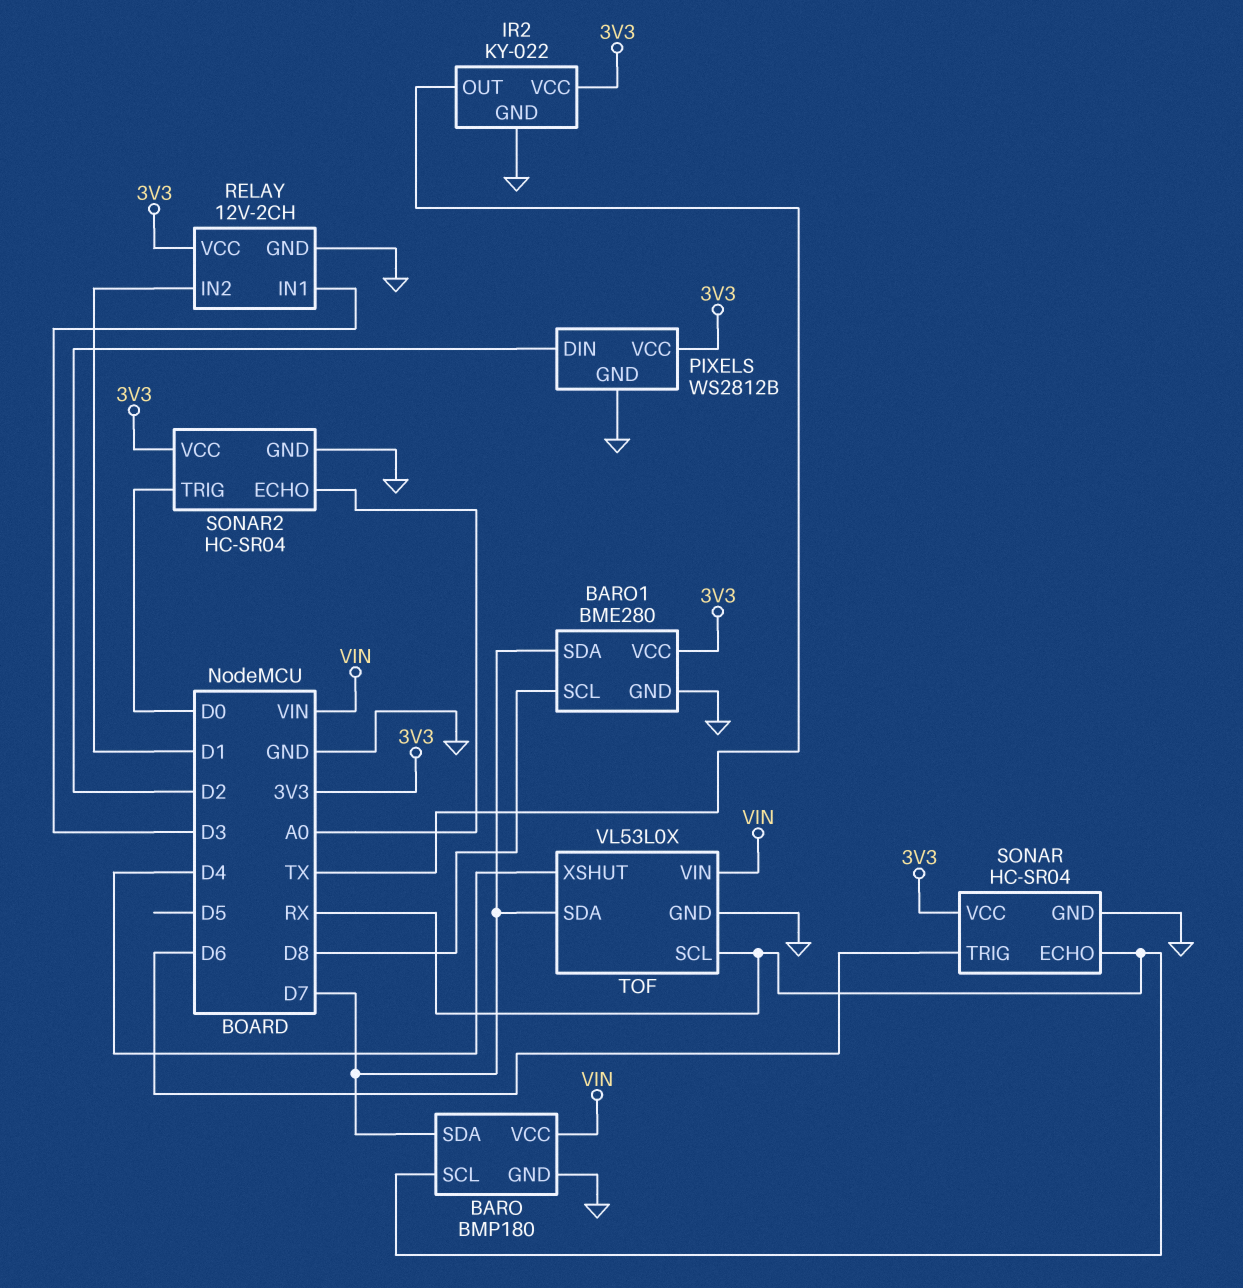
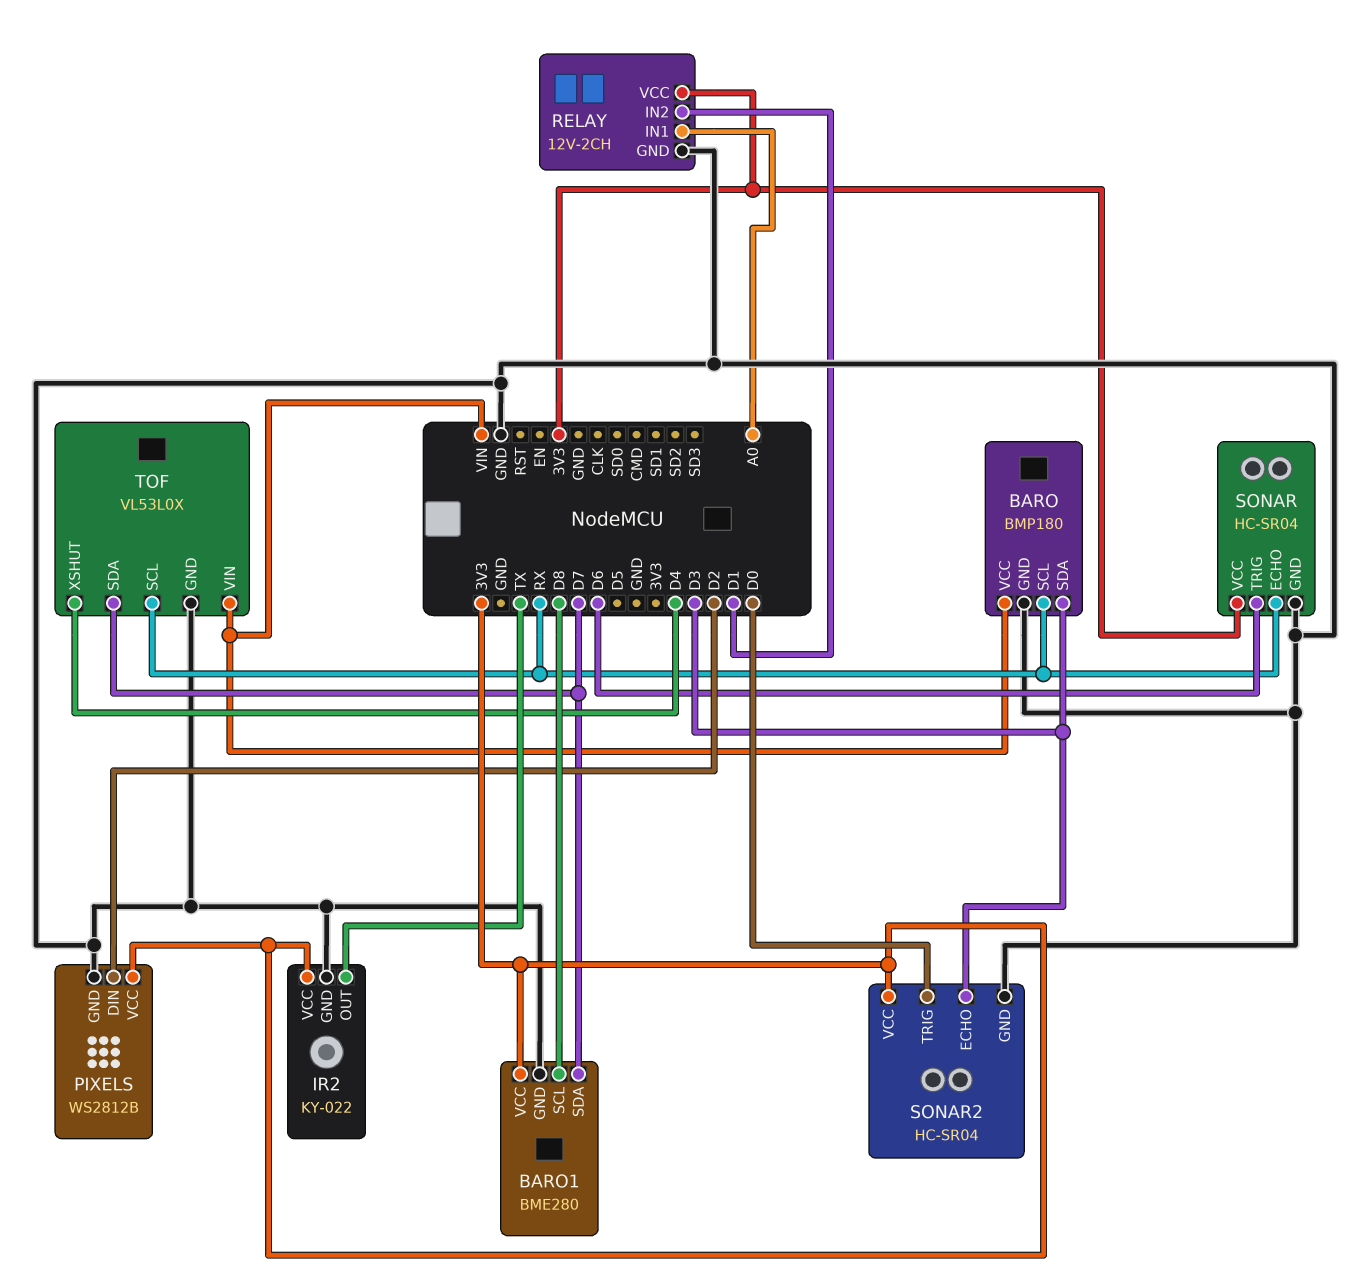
BARO pin SDA: D7 -> D3
RELAY pin IN1: D3 -> A0
SONAR2 pin ECHO: A0 -> D3

